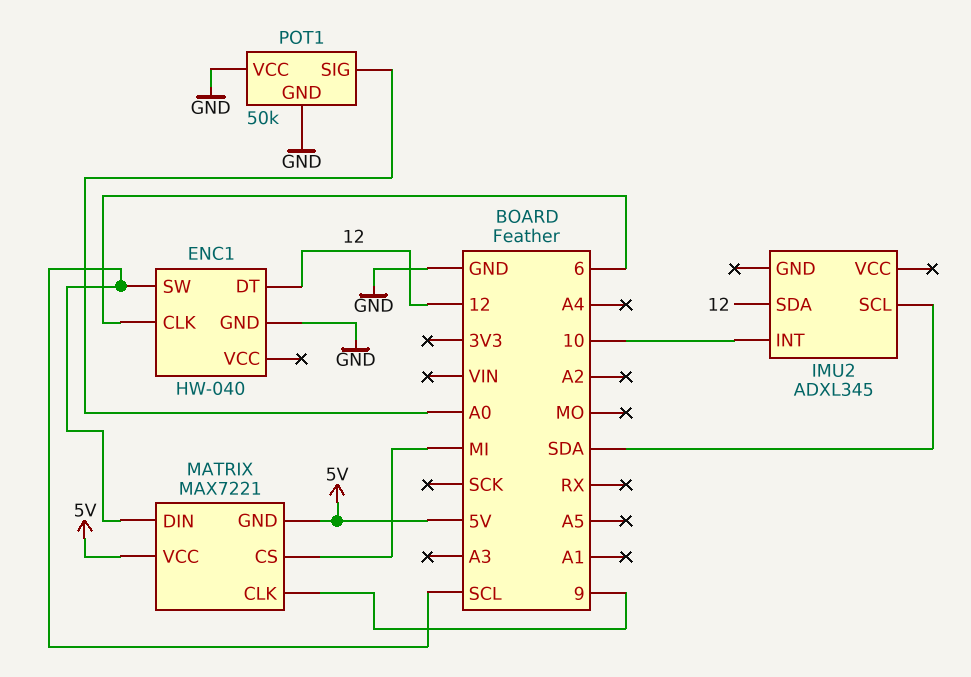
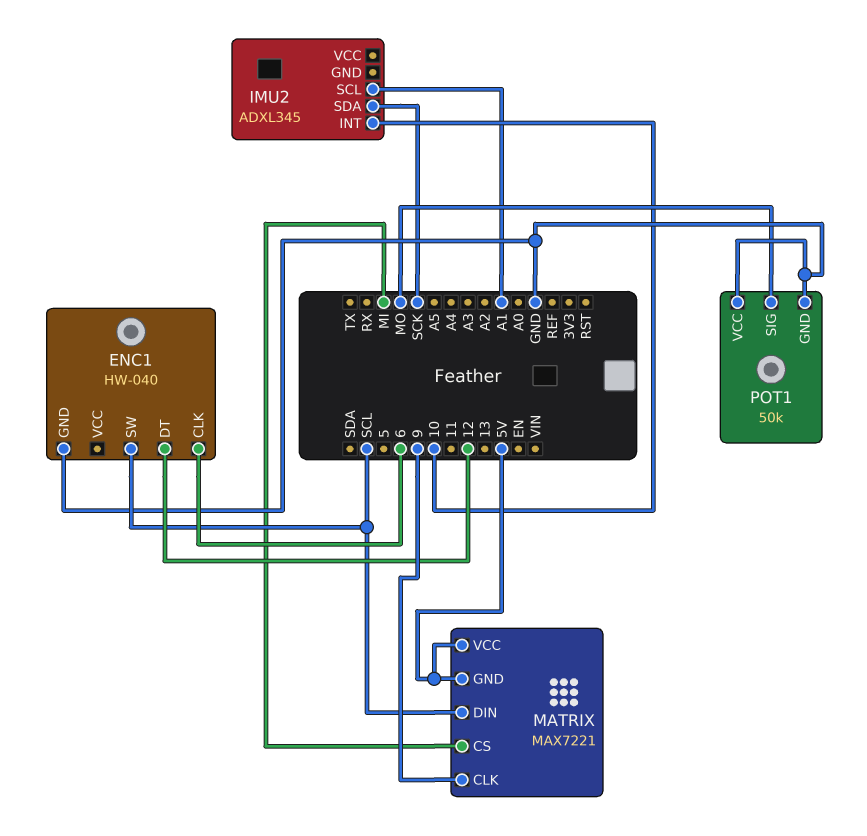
IMU2 pin SCL: SDA -> A1
IMU2 pin SDA: 12 -> SCK
POT1 pin SIG: A0 -> MO

